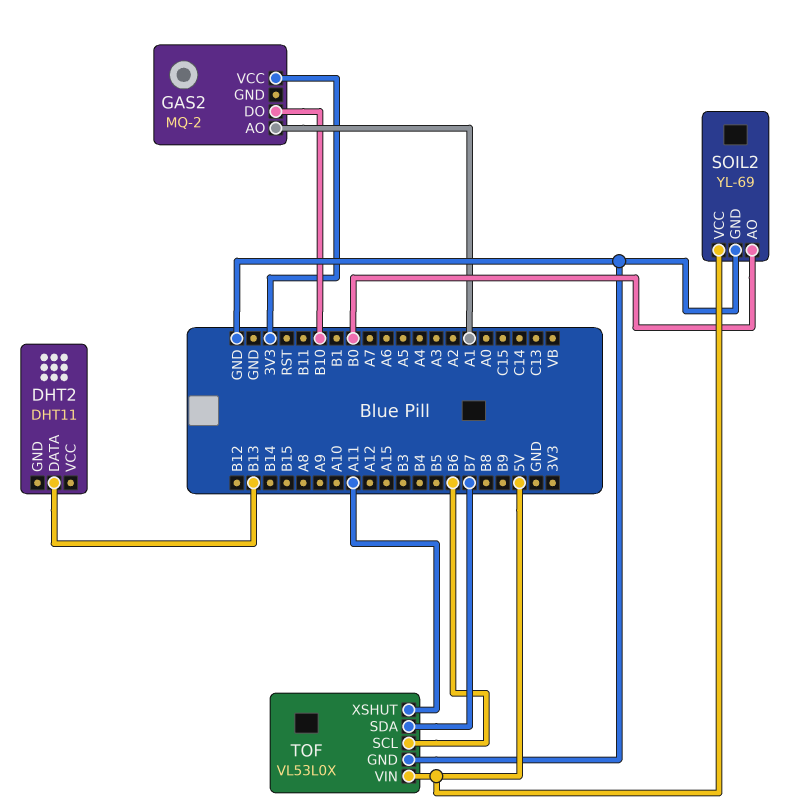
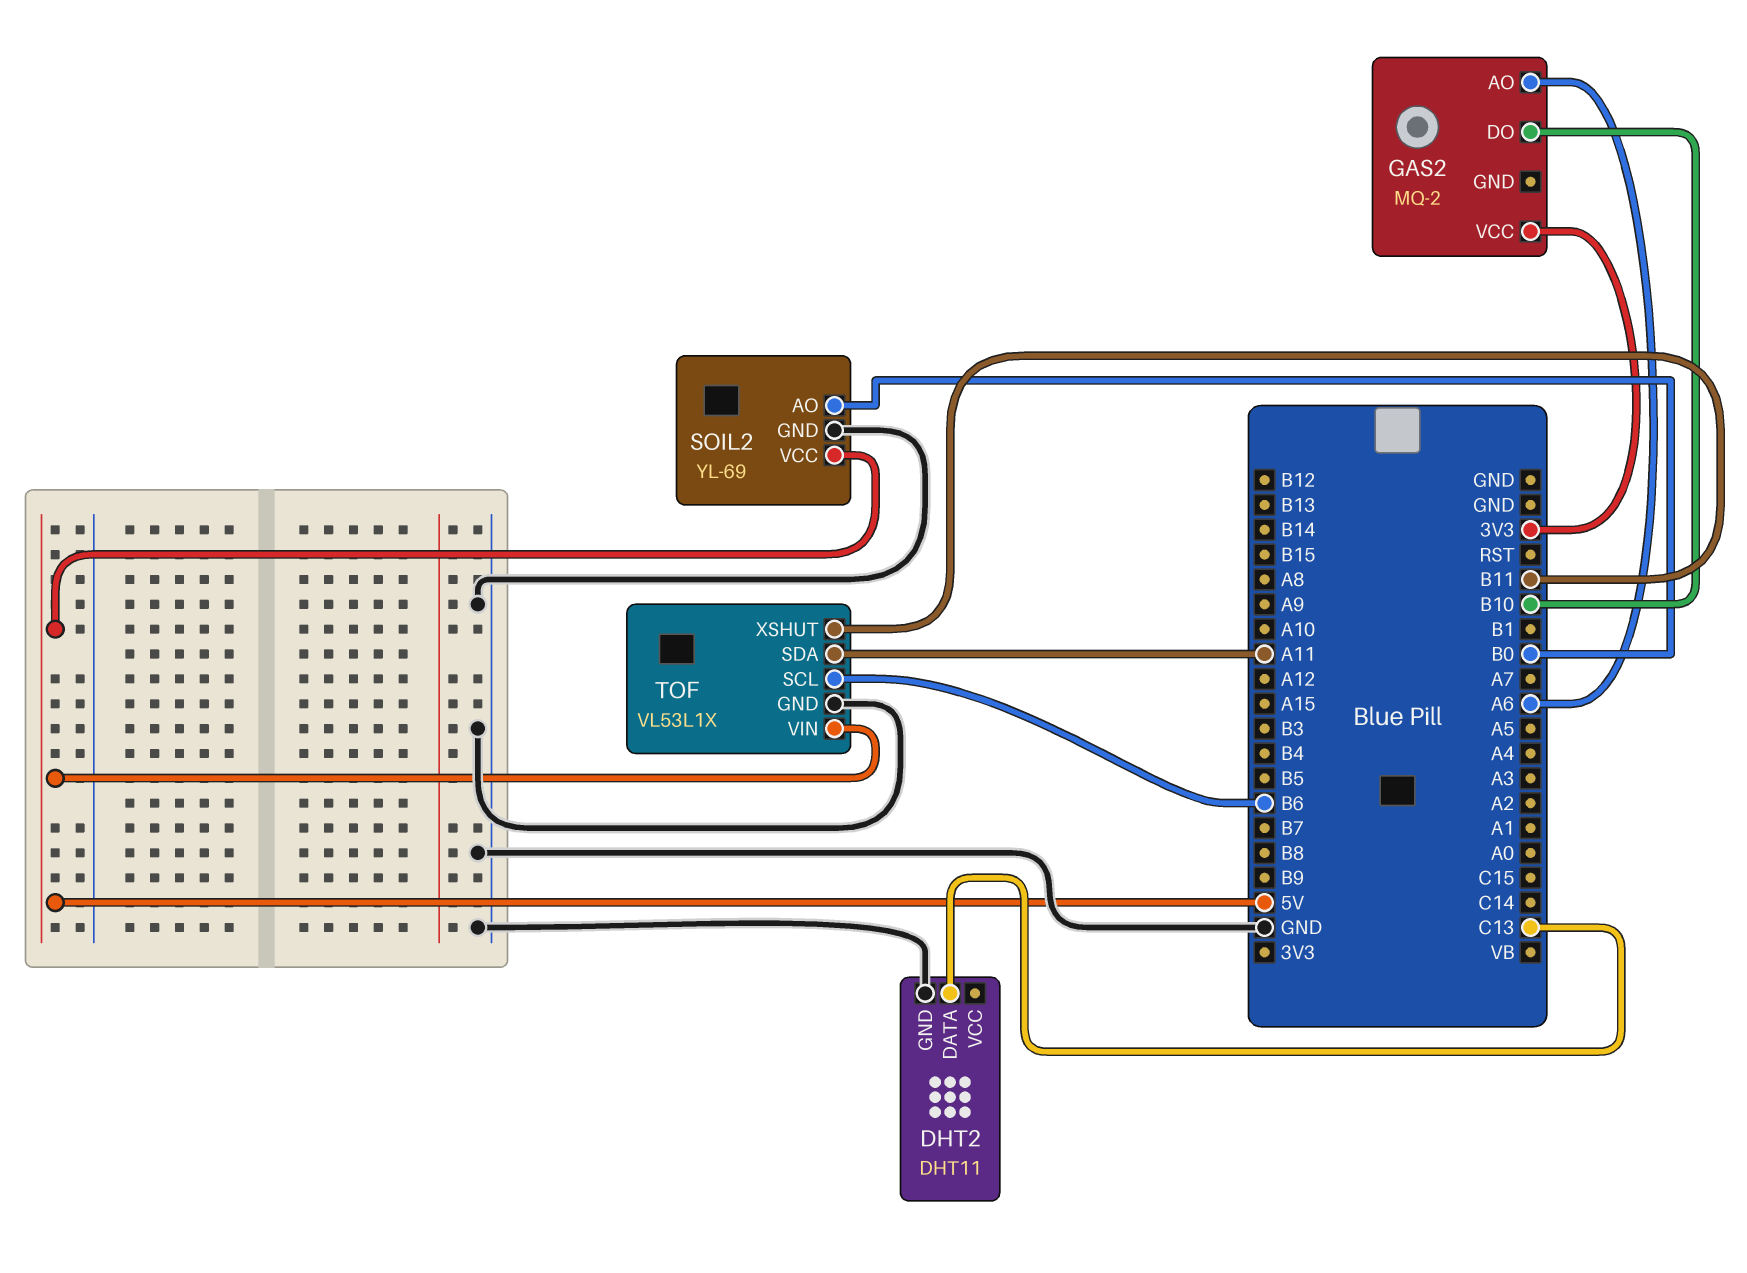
DHT2 pin DATA: B13 -> C13
DHT2 pin GND: none -> GND
GAS2 pin AO: A1 -> A6
TOF: VL53L0X -> VL53L1X
TOF pin SDA: B7 -> A11
TOF pin XSHUT: A11 -> B11

